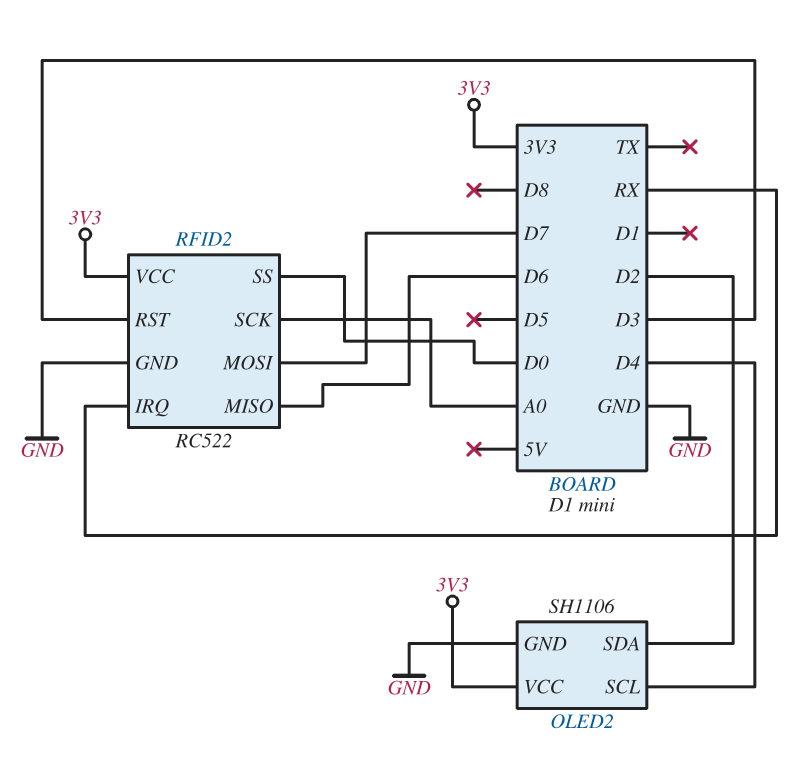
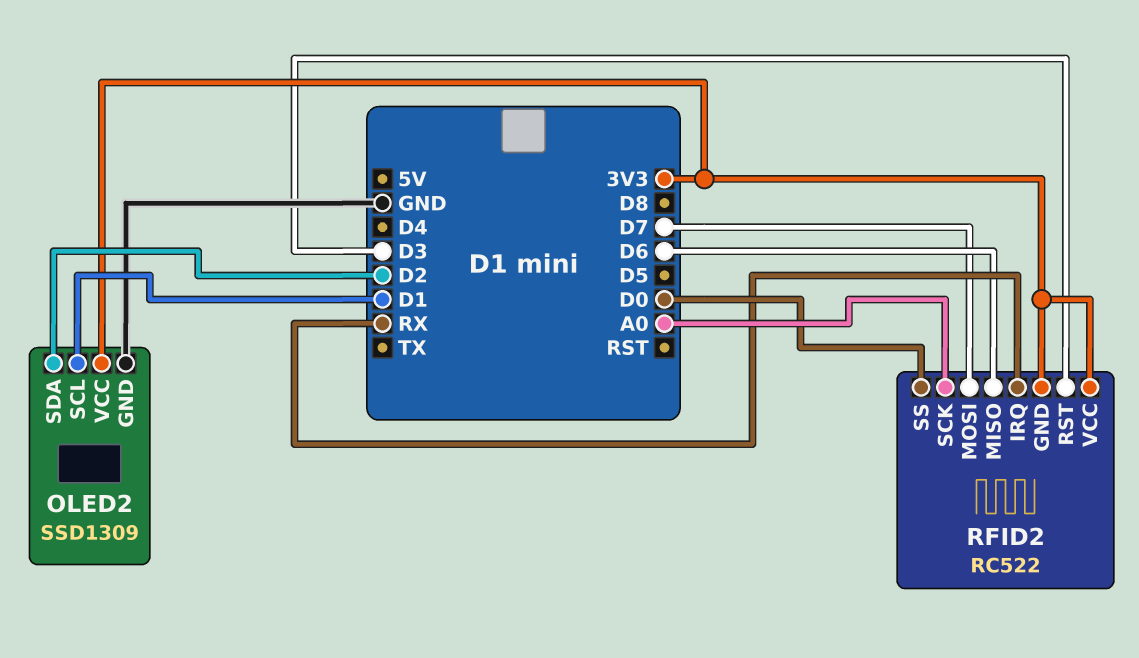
OLED2: SH1106 -> SSD1309
OLED2 pin SCL: D4 -> D1
RFID2 pin GND: GND -> 3V3

